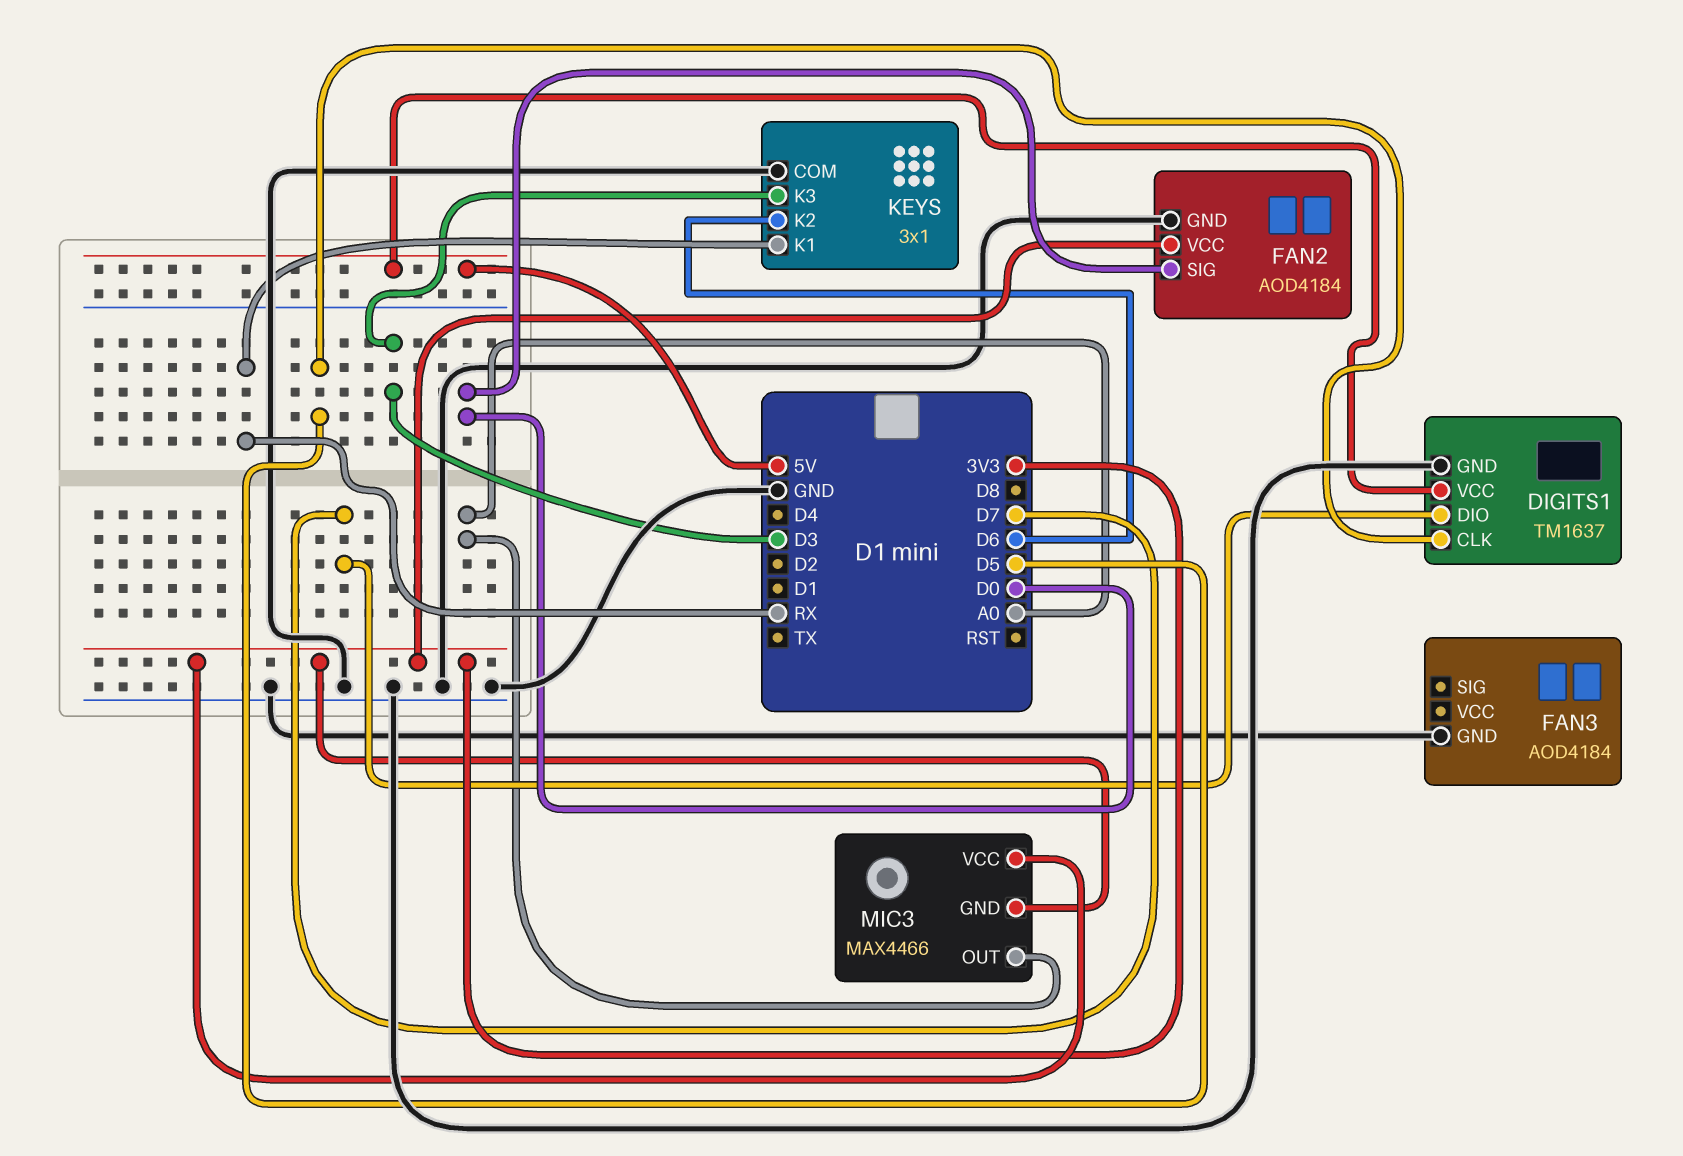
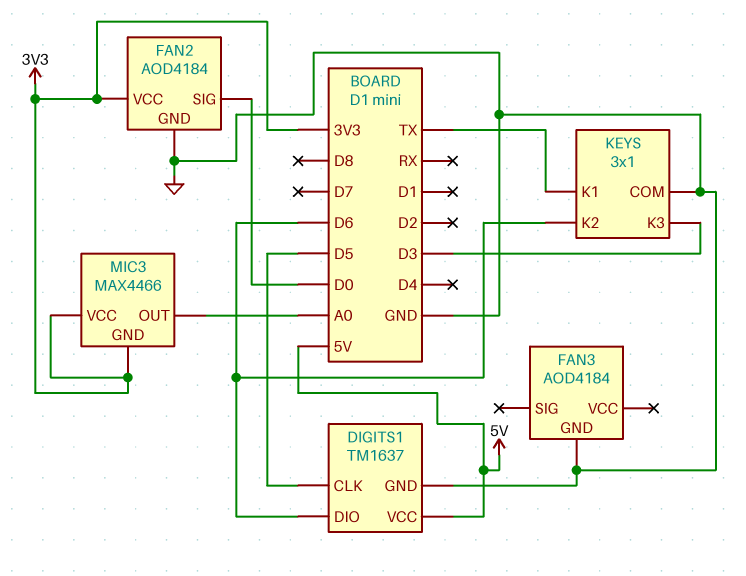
DIGITS1 pin DIO: D7 -> D6
KEYS pin K1: RX -> TX

